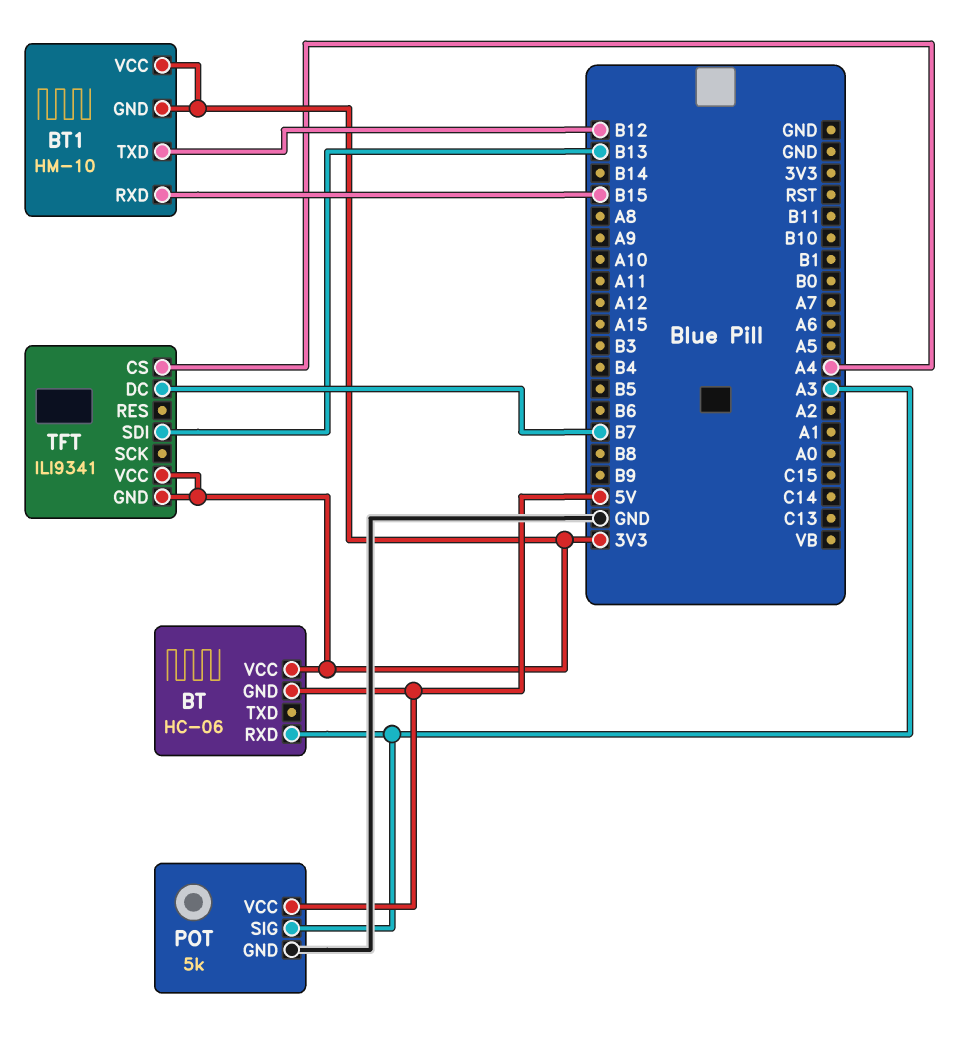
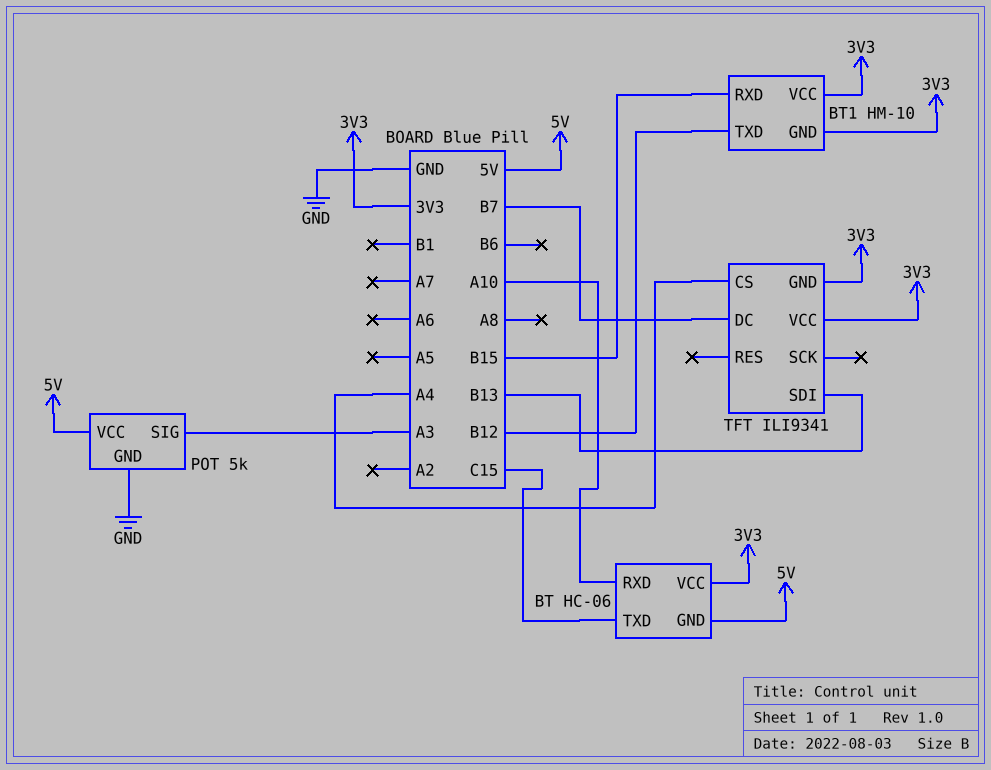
BT pin RXD: A3 -> A10
BT pin TXD: none -> C15

